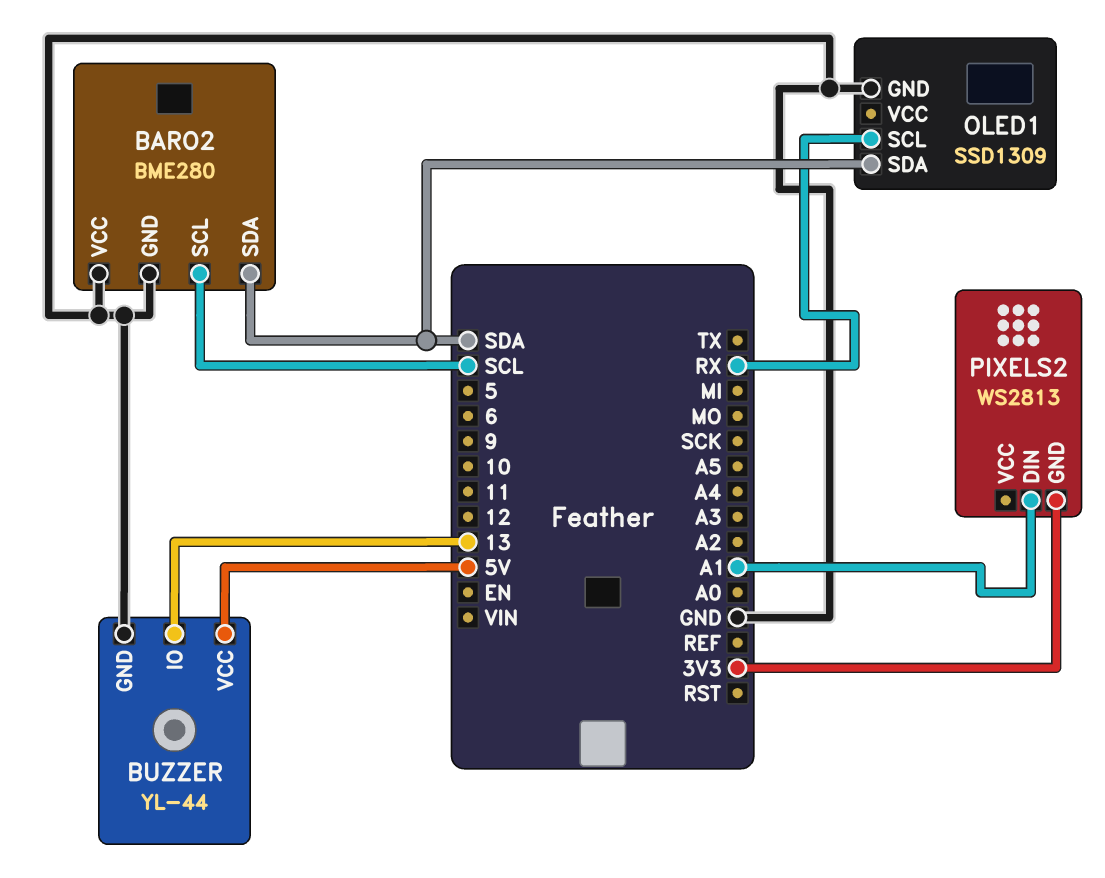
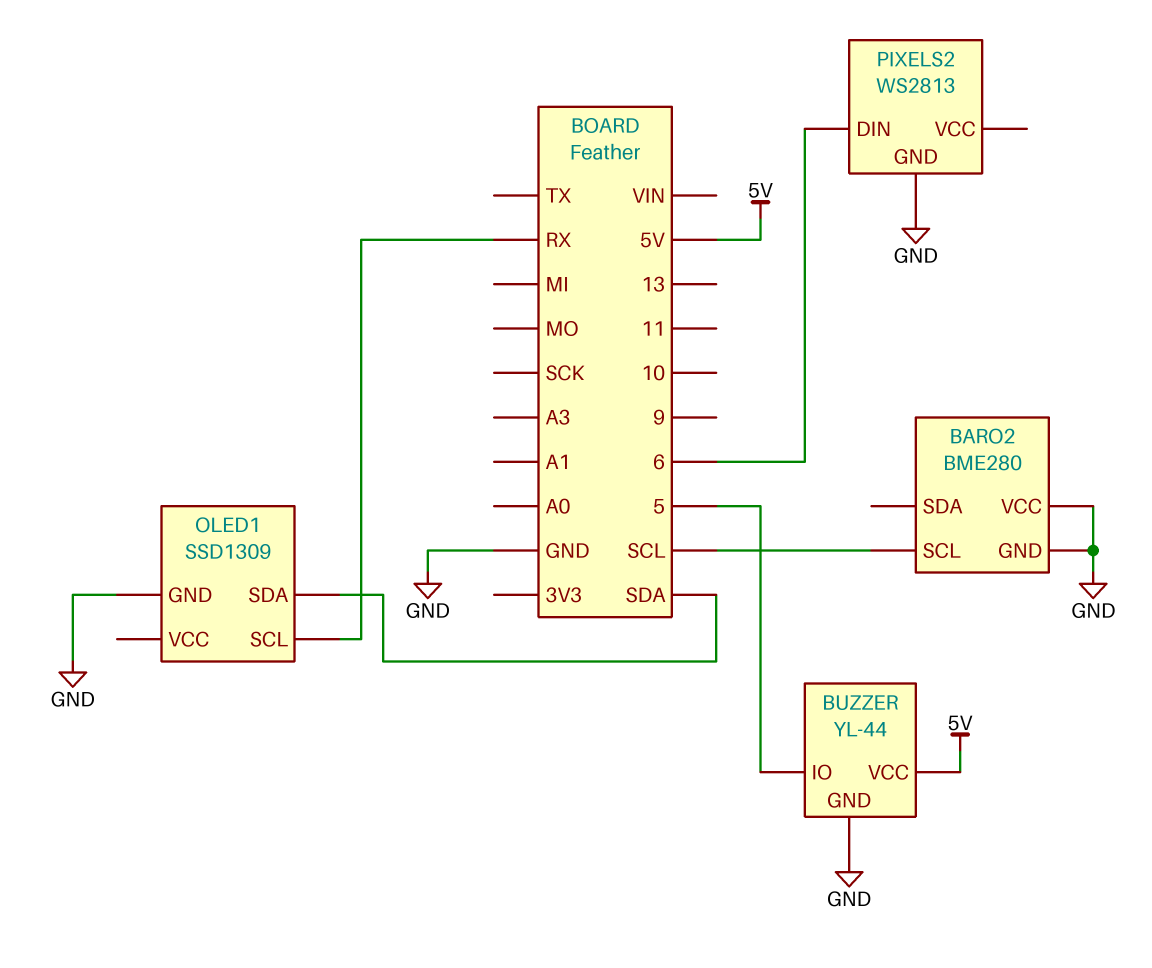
BARO2 pin SDA: SDA -> none
BUZZER pin IO: 13 -> 5
PIXELS2 pin DIN: A1 -> 6
PIXELS2 pin GND: 3V3 -> GND

